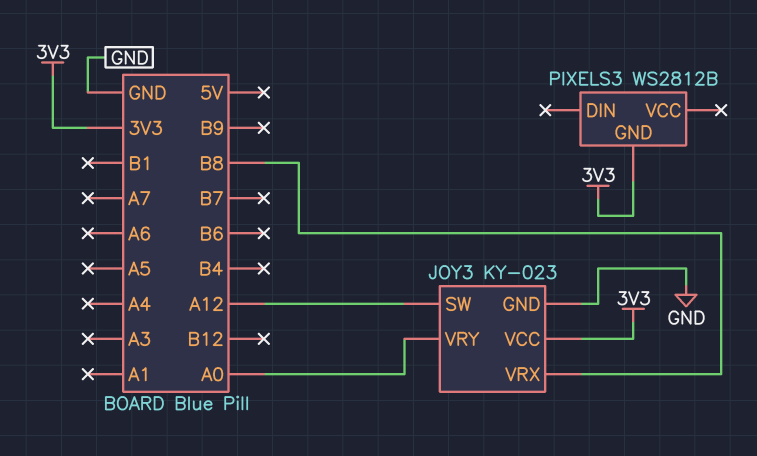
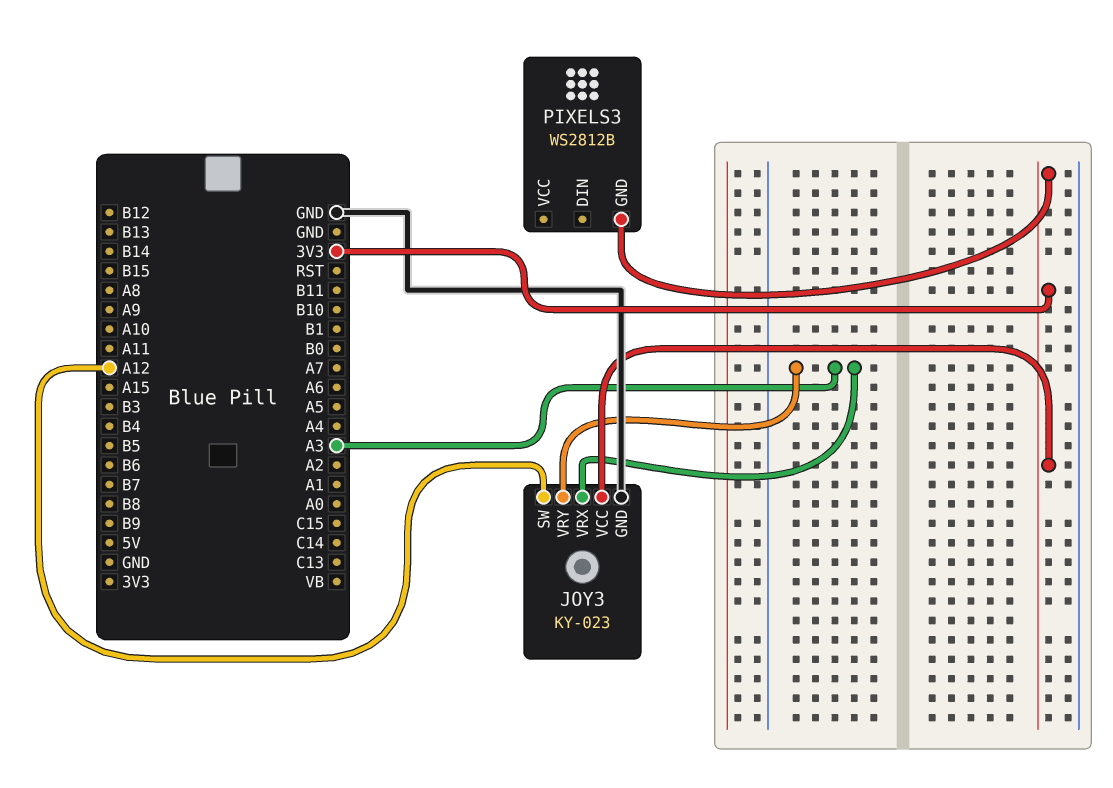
JOY3 pin VRX: B8 -> A3
JOY3 pin VRY: A0 -> A3

